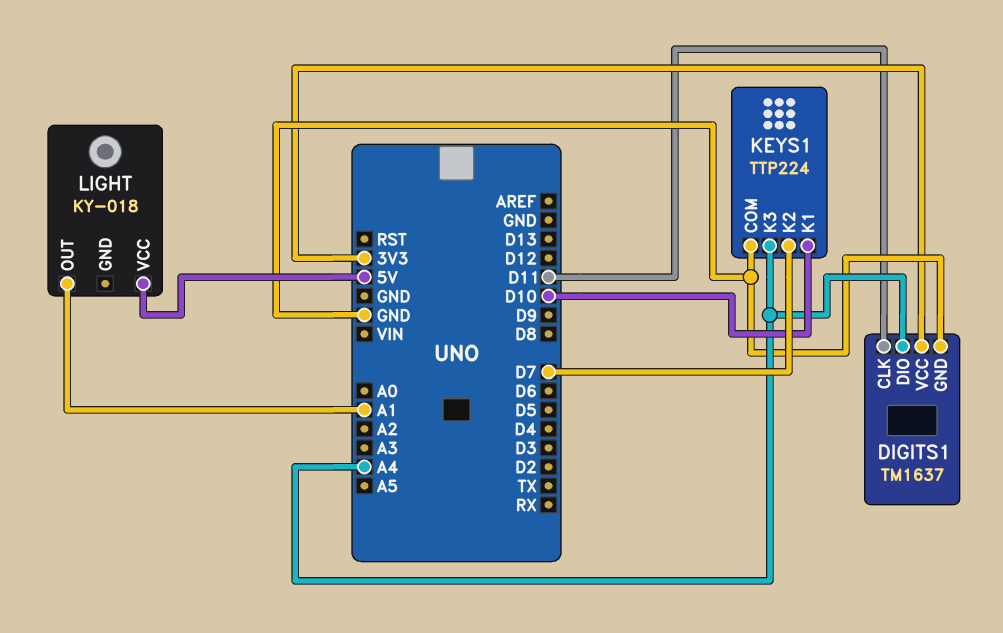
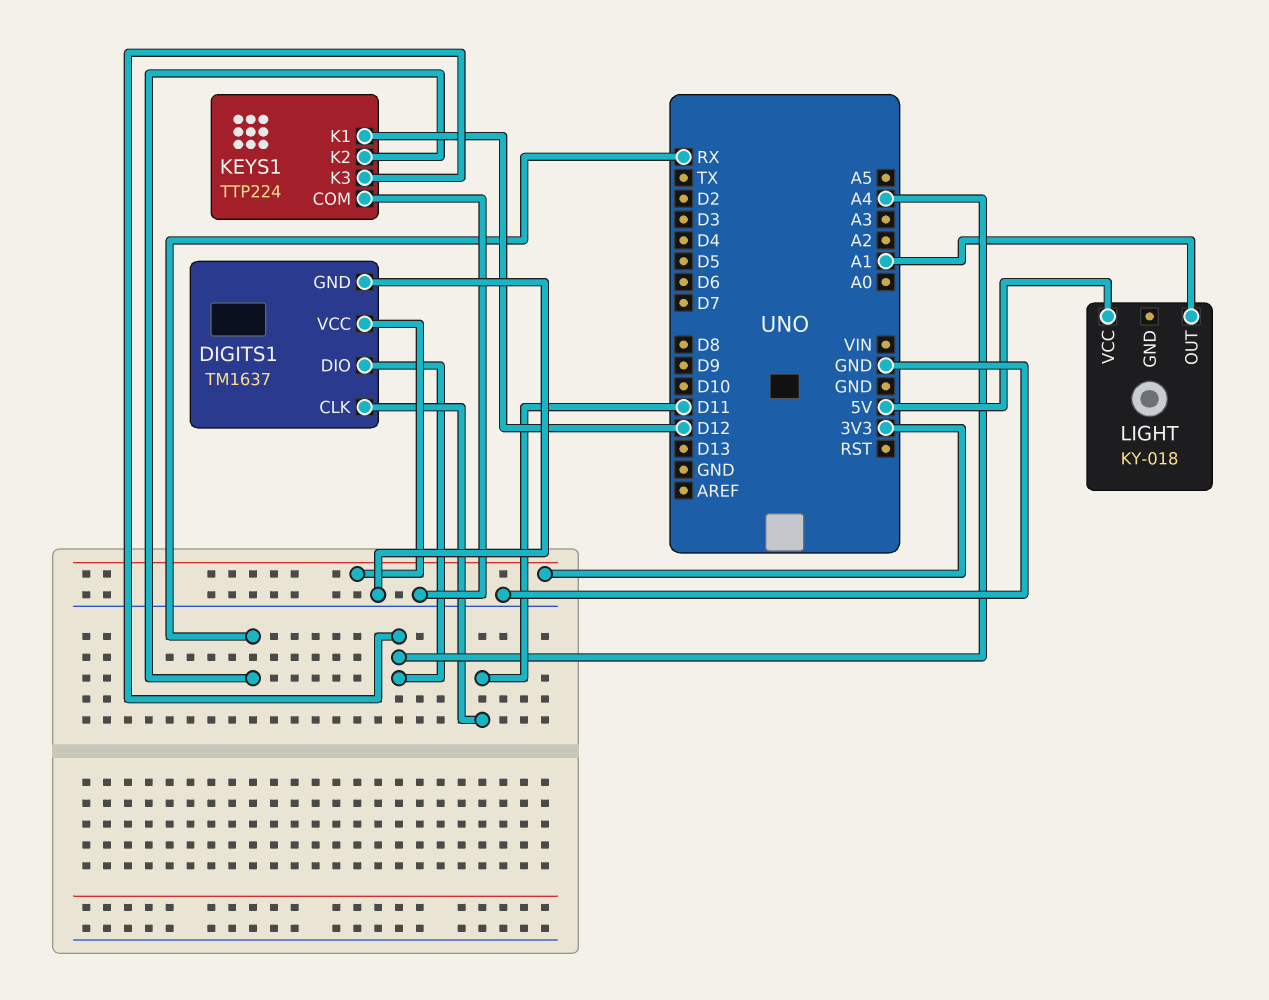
KEYS1 pin K1: D10 -> D12
KEYS1 pin K2: D7 -> RX

